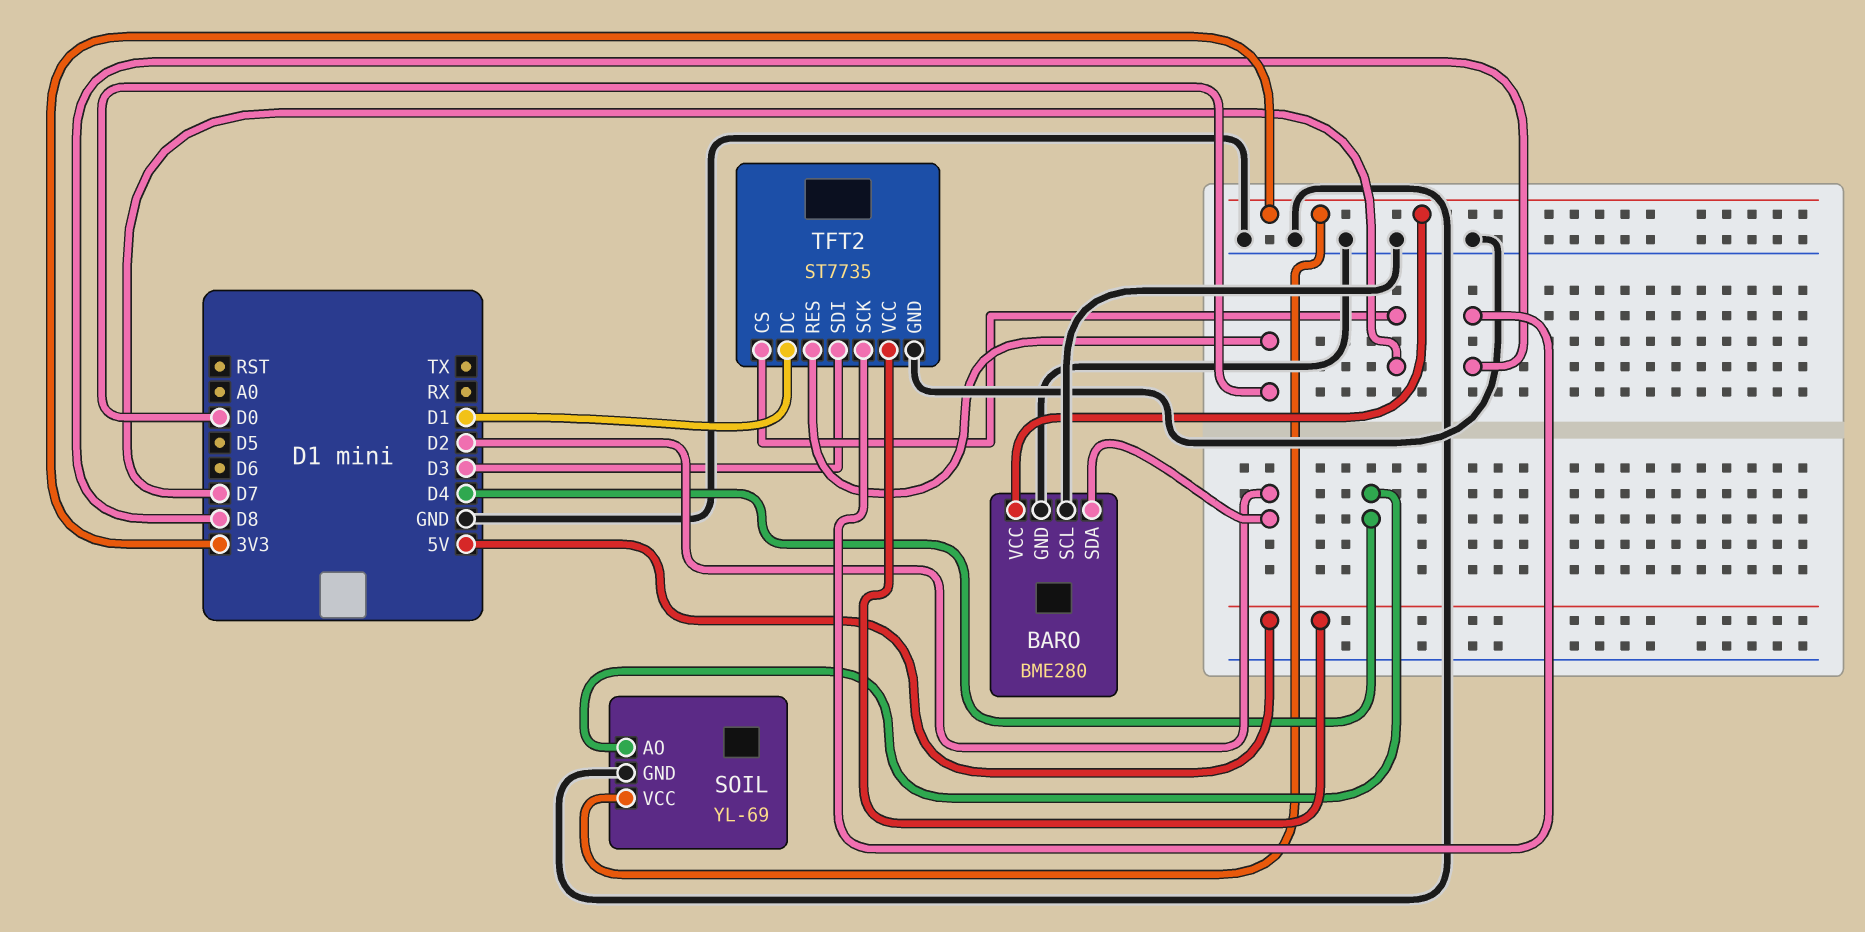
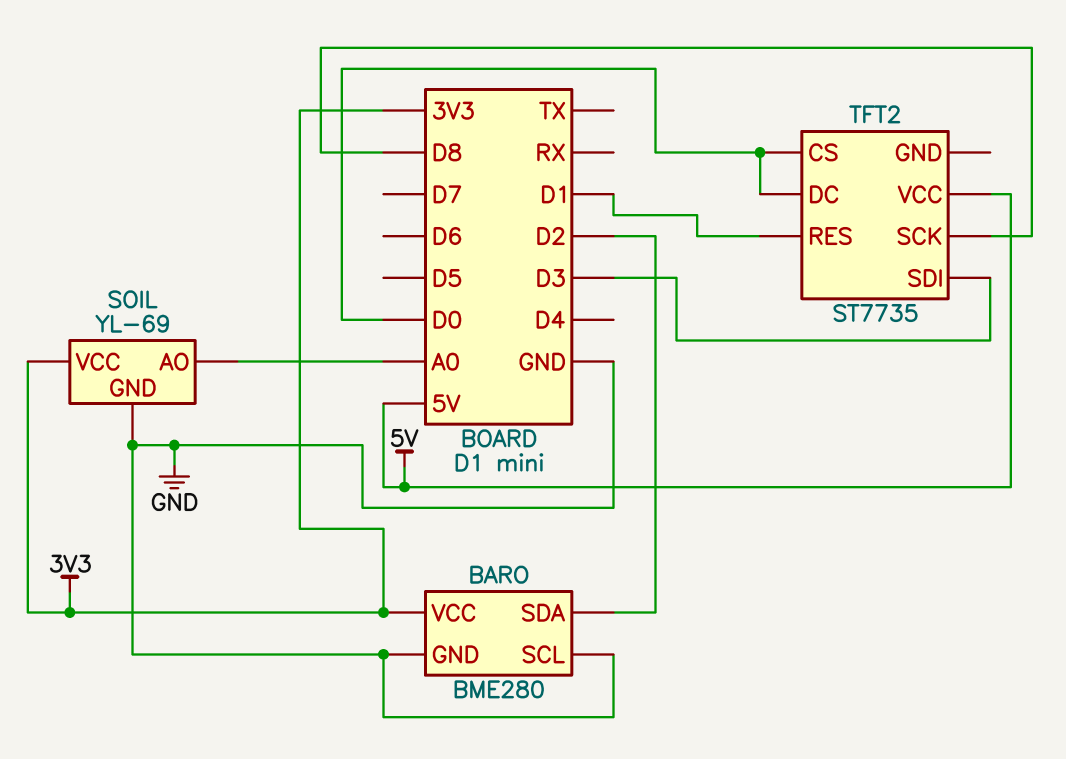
SOIL pin AO: D4 -> A0
TFT2 pin CS: D7 -> D0
TFT2 pin DC: D1 -> D0
TFT2 pin GND: GND -> none
TFT2 pin RES: D0 -> D1

